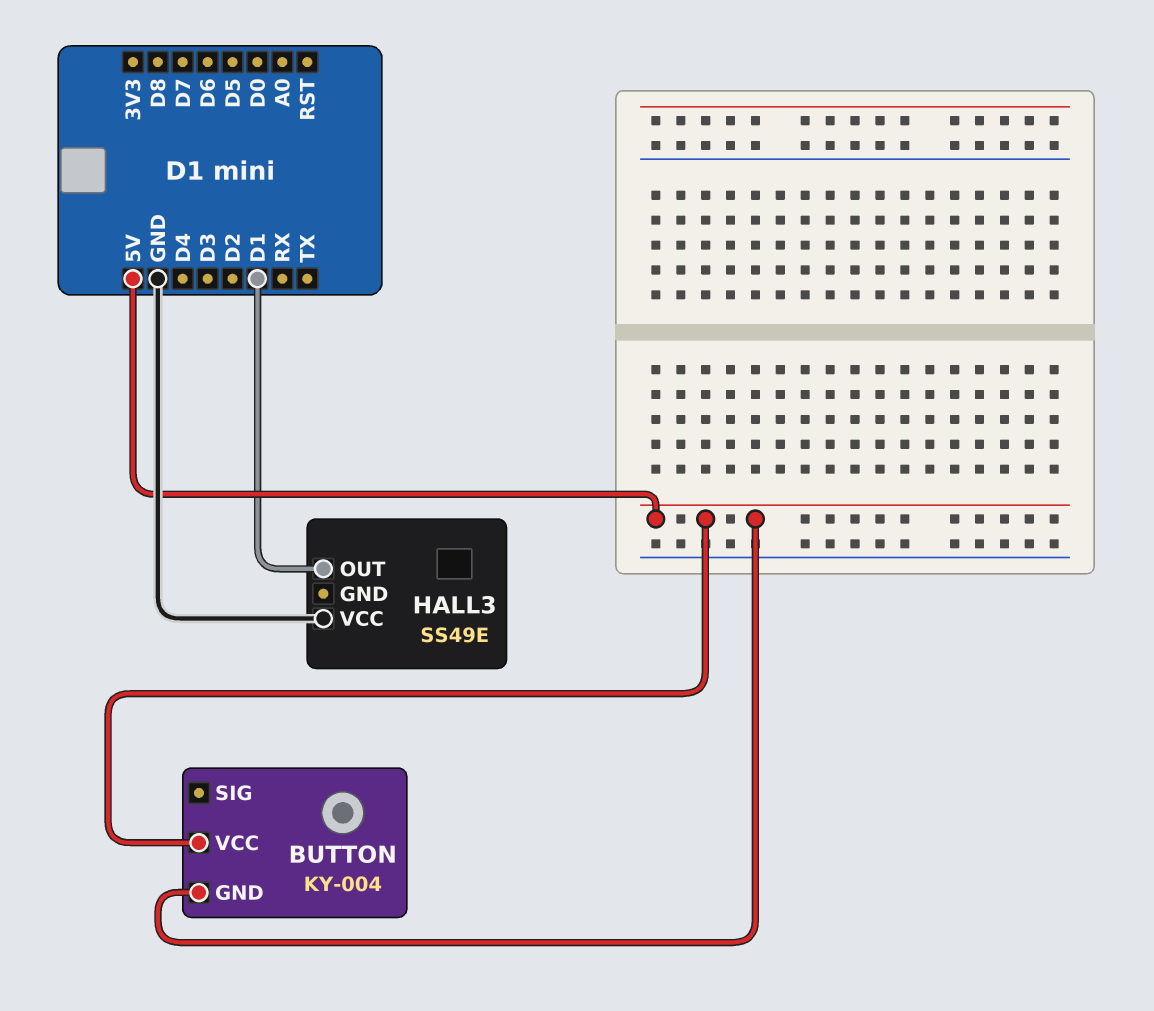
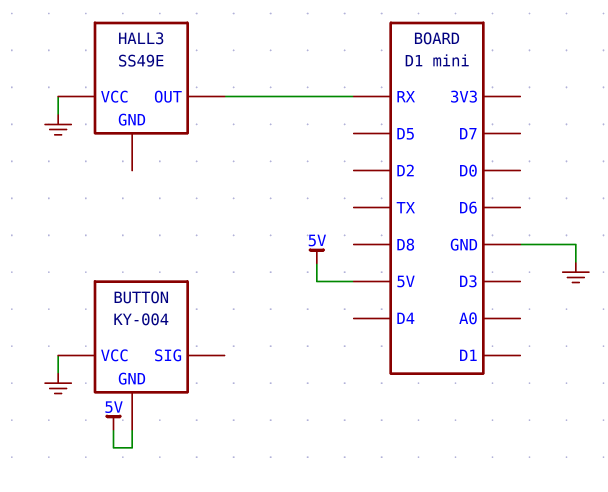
BUTTON pin VCC: 5V -> GND
HALL3 pin OUT: D1 -> RX

